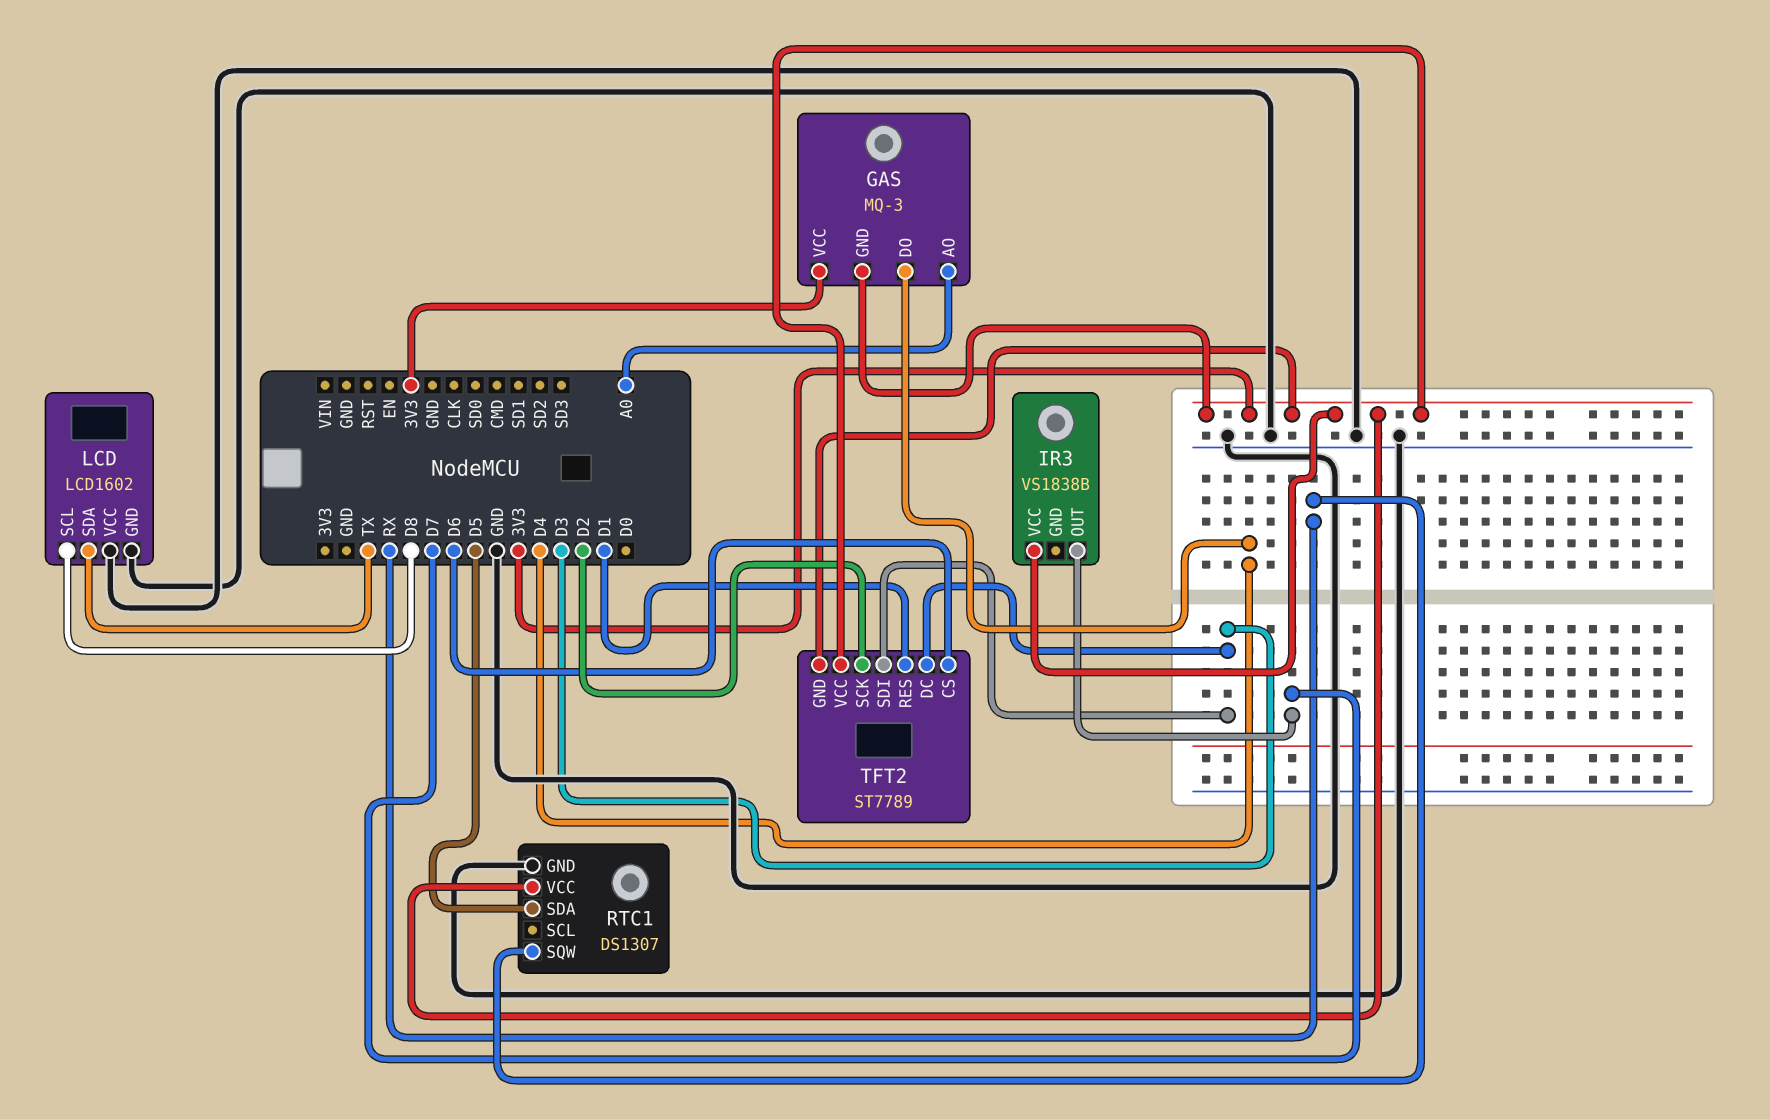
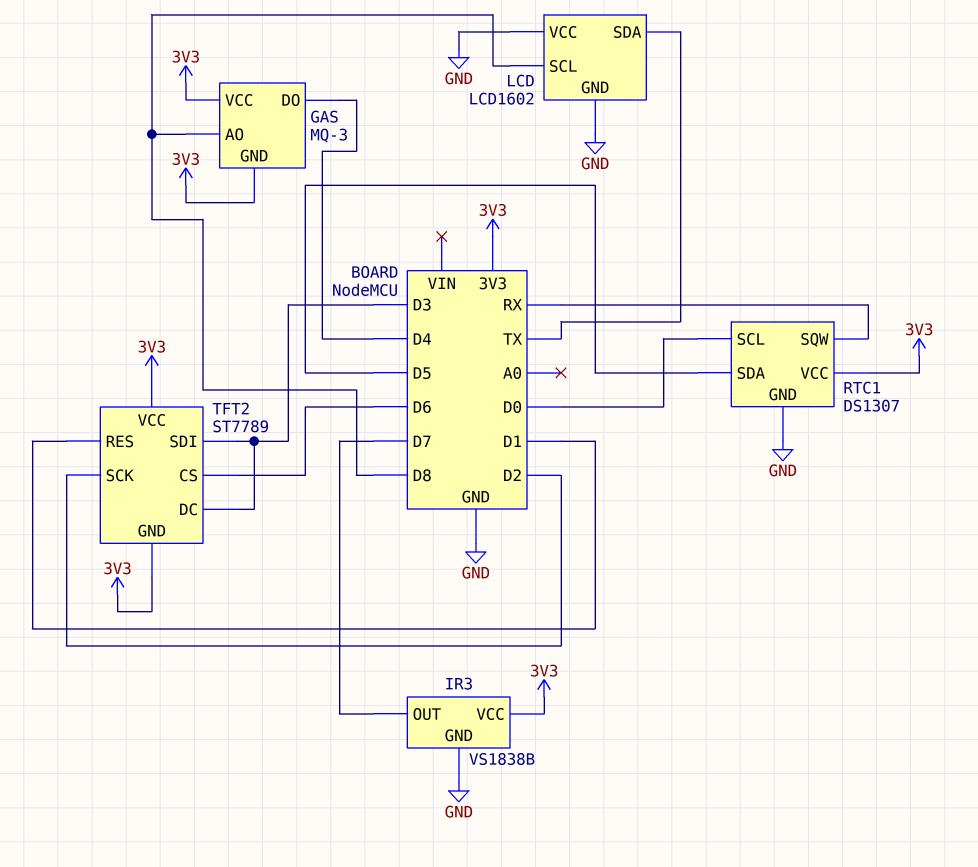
GAS pin AO: A0 -> D8
IR3 pin GND: none -> GND
RTC1 pin SCL: none -> D0

